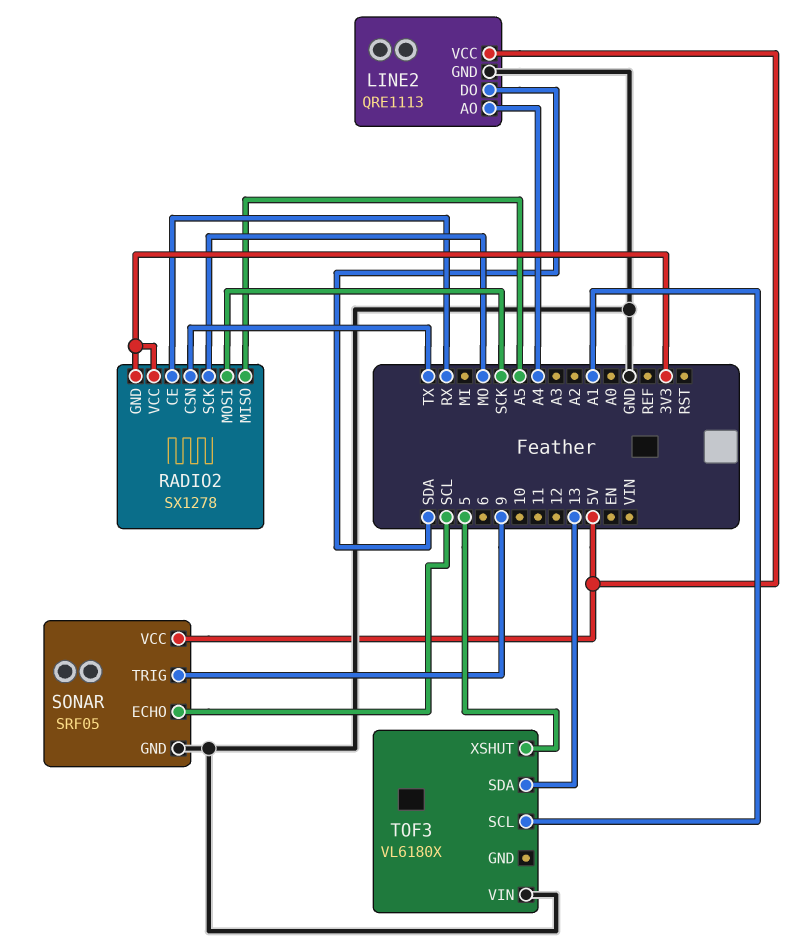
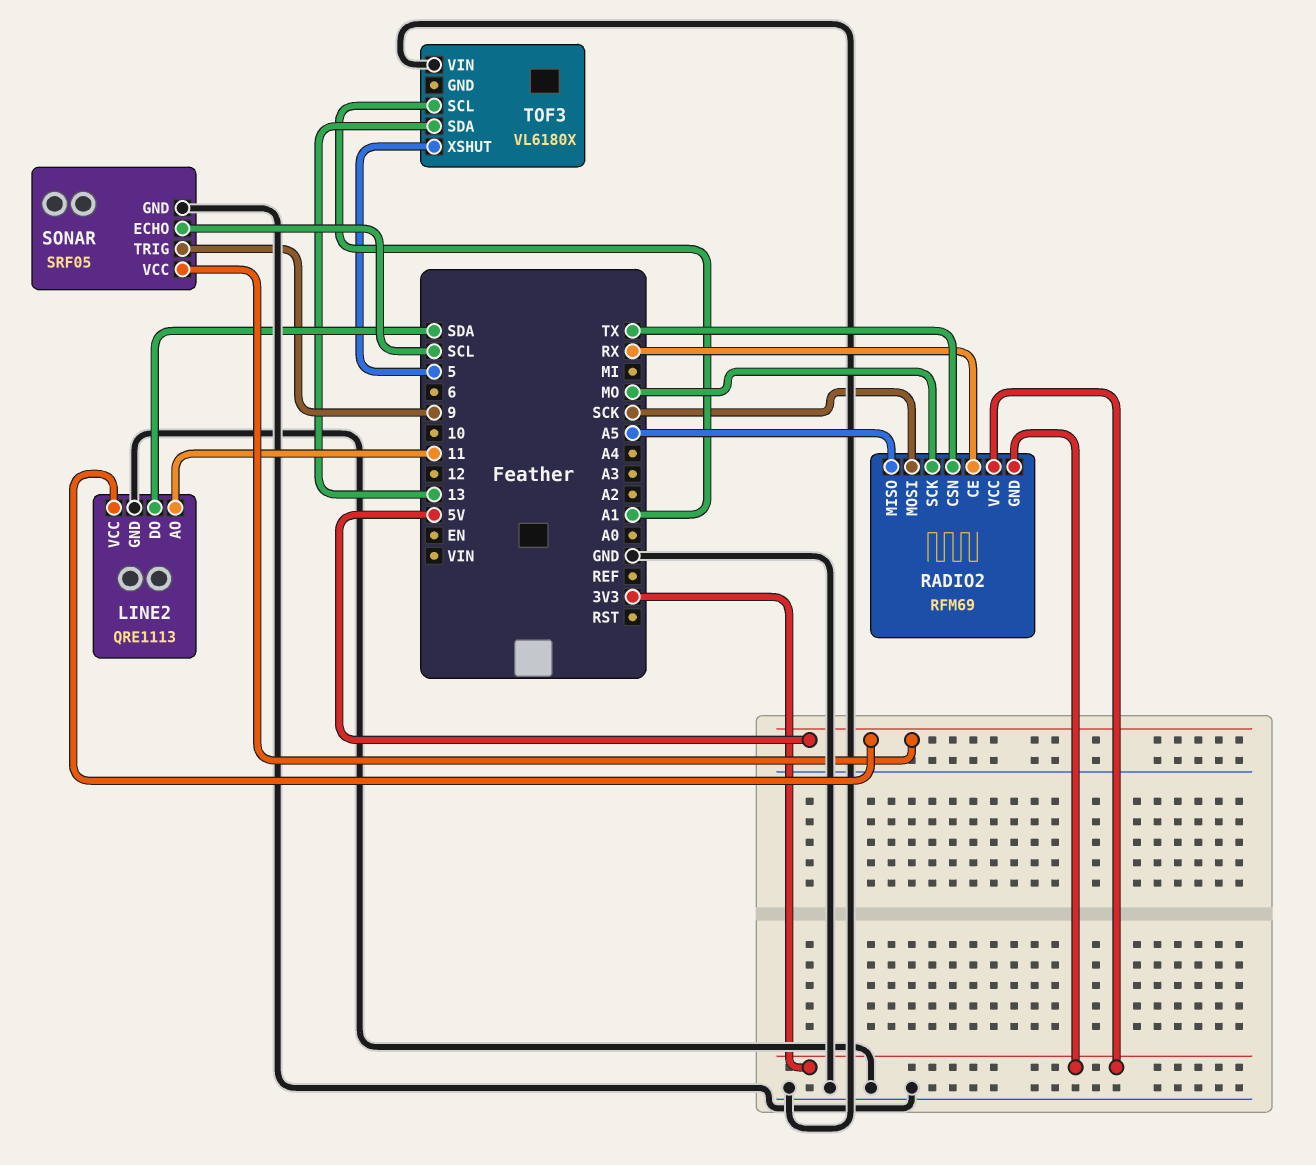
LINE2 pin AO: A4 -> 11
RADIO2: SX1278 -> RFM69

